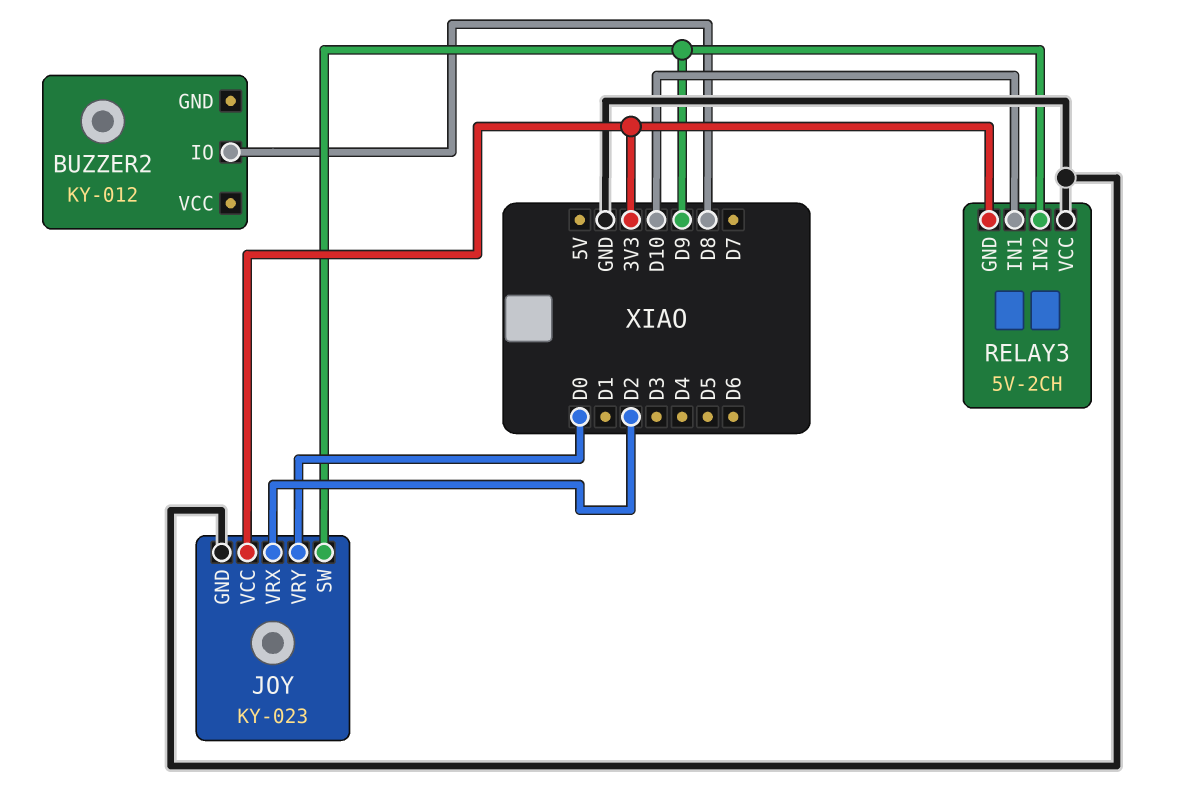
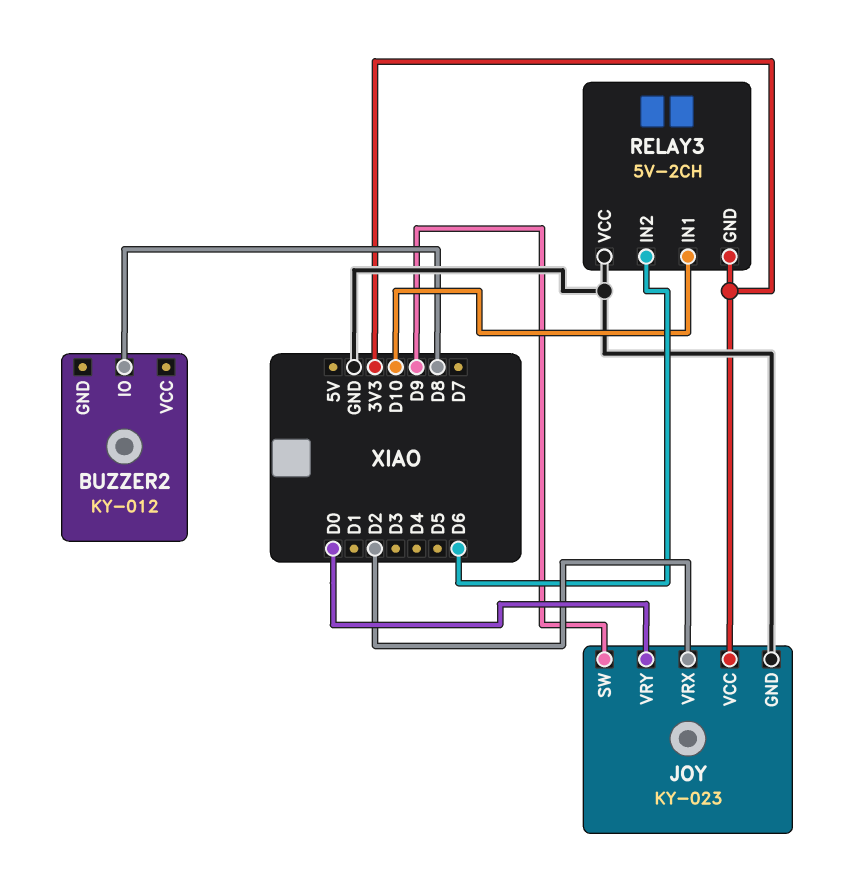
RELAY3 pin IN2: D9 -> D6

